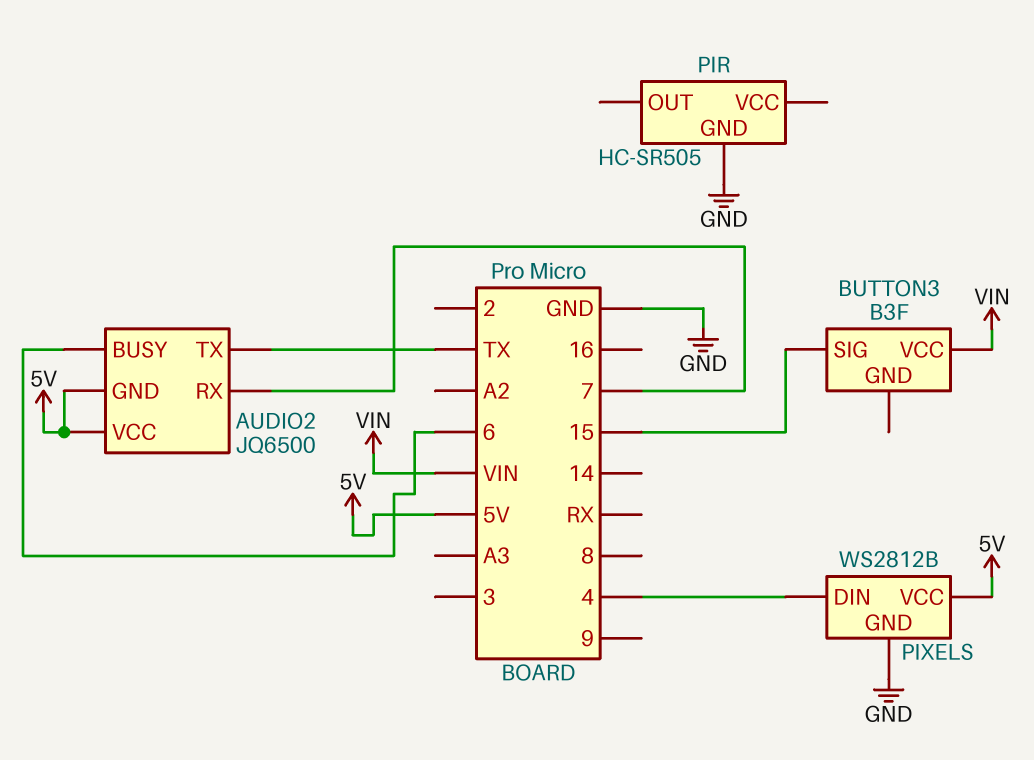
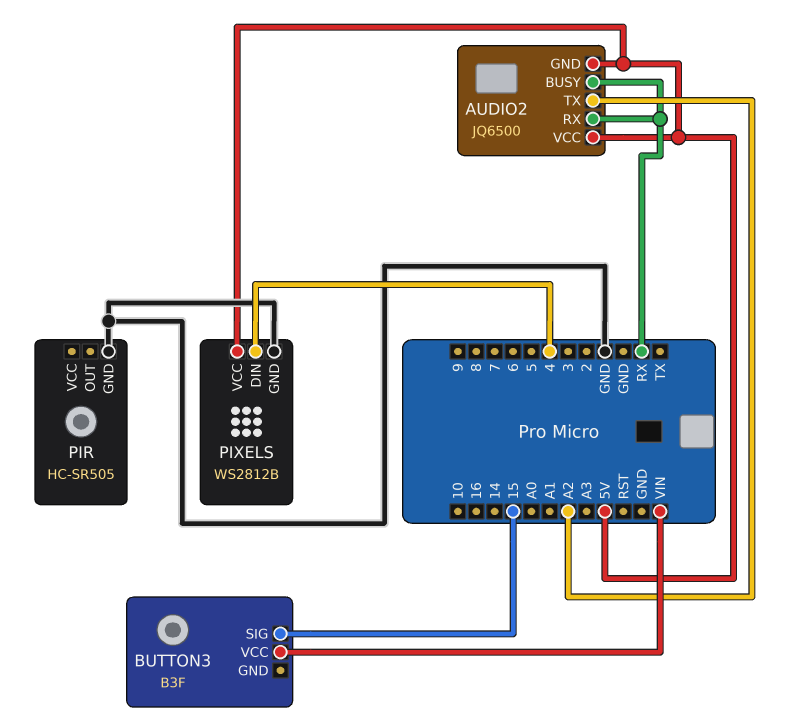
AUDIO2 pin BUSY: 6 -> RX
AUDIO2 pin RX: 7 -> RX
AUDIO2 pin TX: TX -> A2

